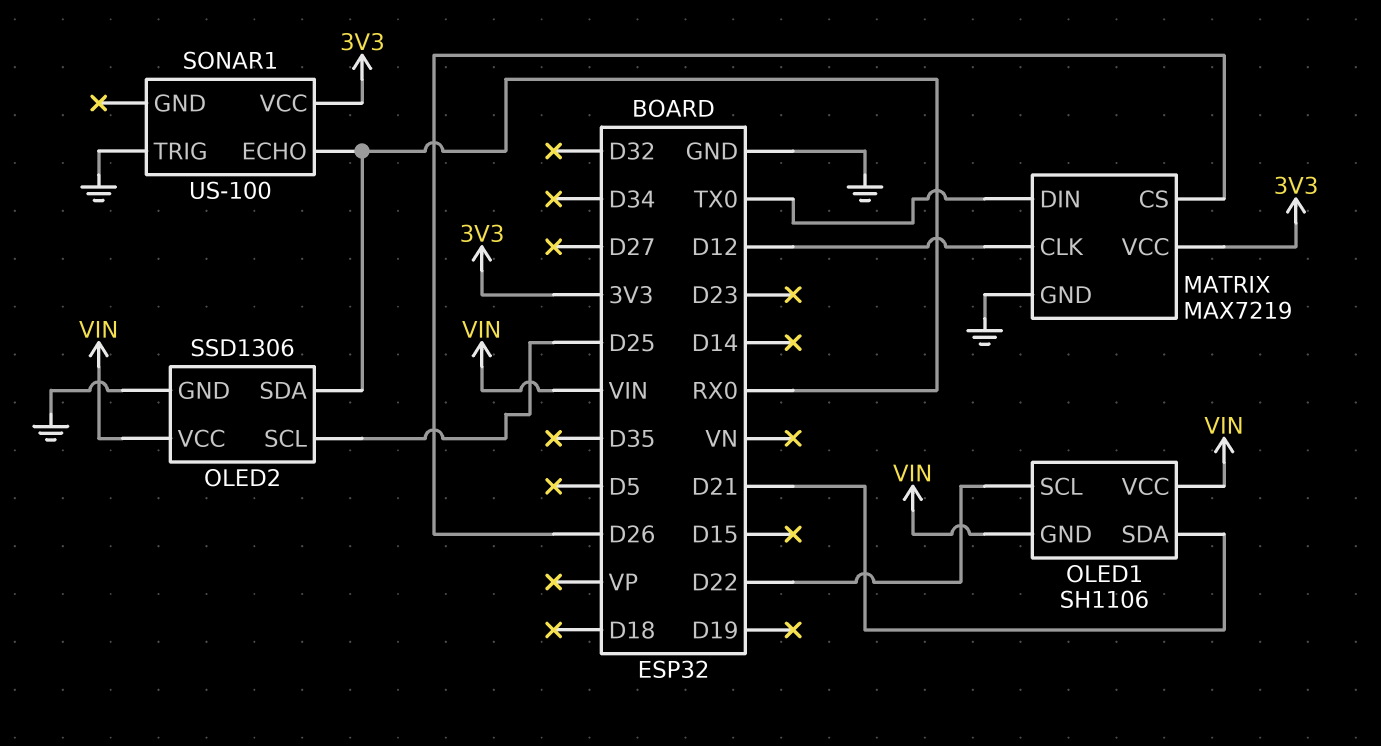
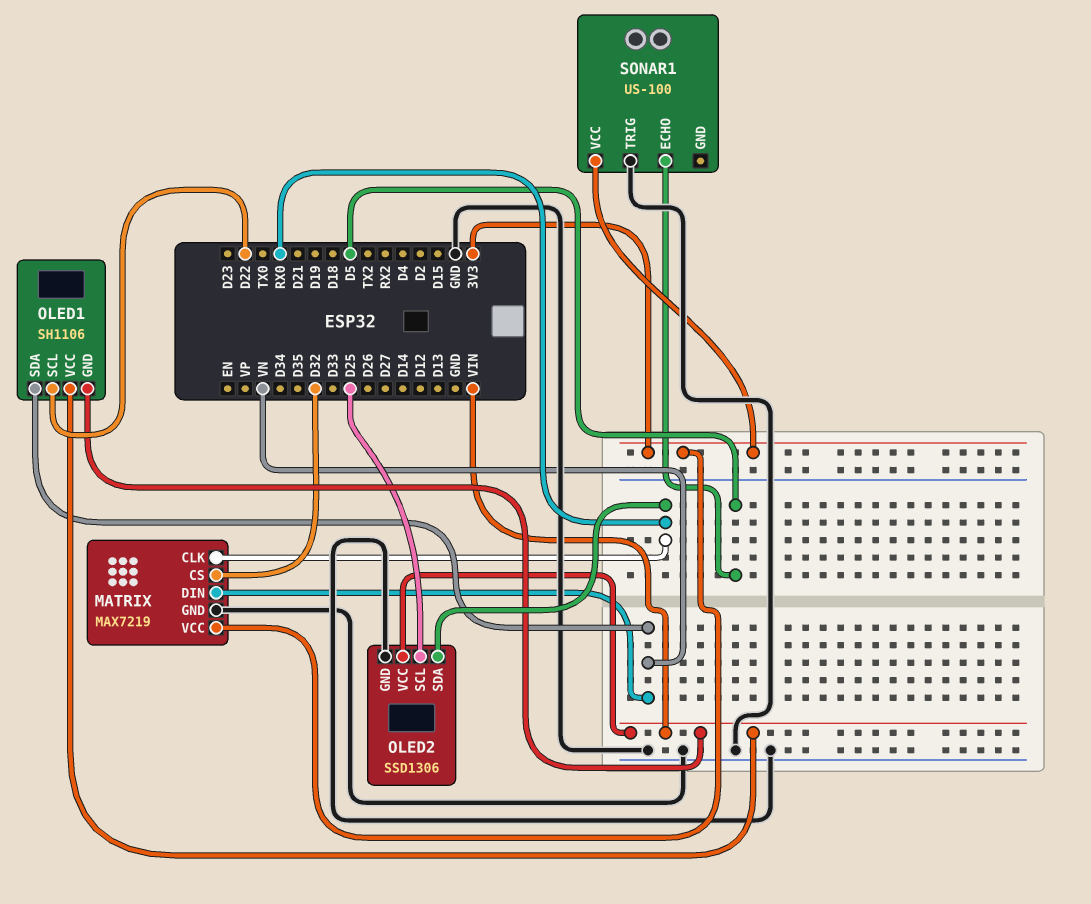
MATRIX pin CLK: D12 -> RX0
MATRIX pin CS: D26 -> D32
MATRIX pin DIN: TX0 -> VN
OLED1 pin SDA: D21 -> VN
SONAR1 pin ECHO: RX0 -> D5

